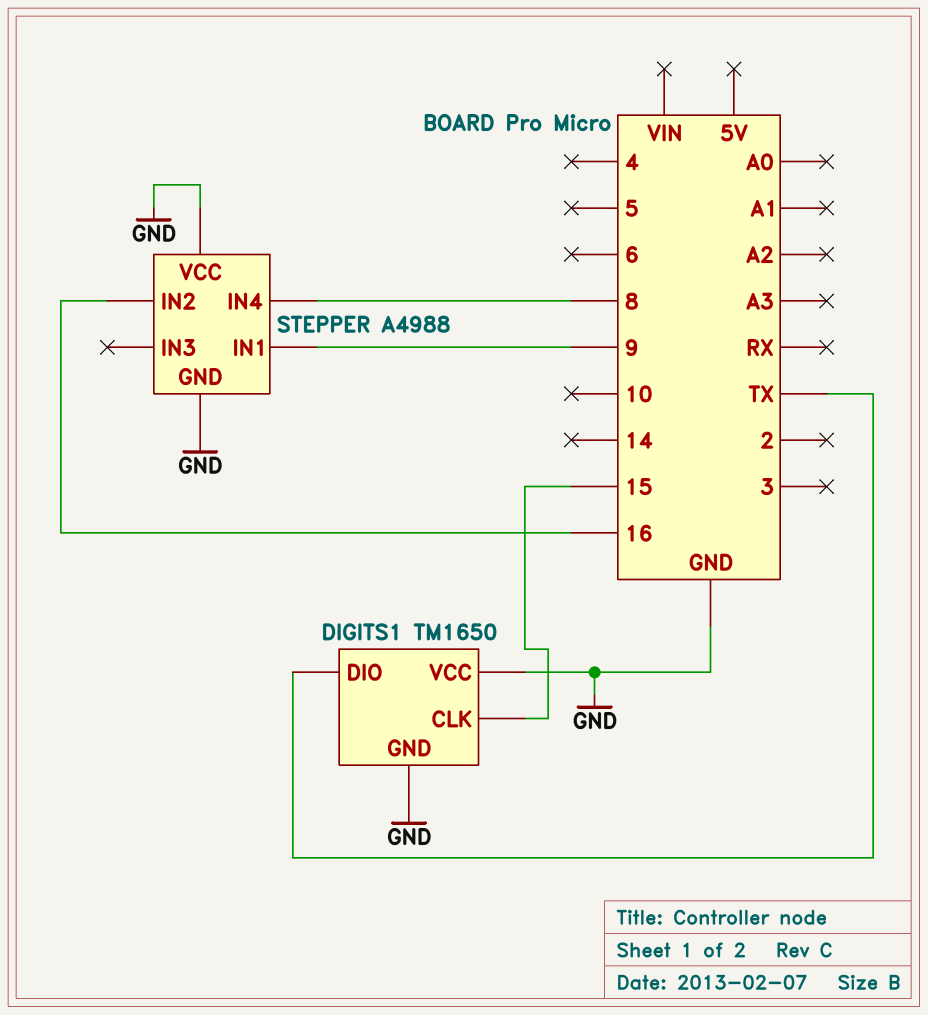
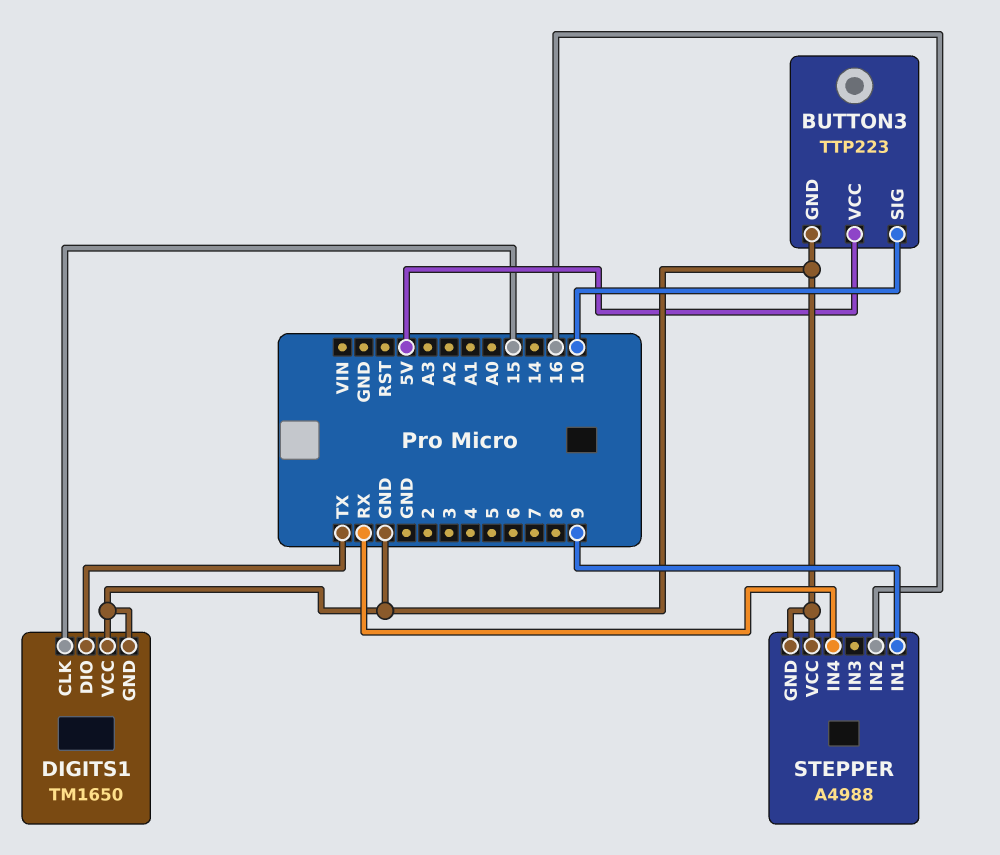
BUTTON3: none -> TTP223
BUTTON3 pin GND: none -> GND
BUTTON3 pin SIG: none -> 10
BUTTON3 pin VCC: none -> 5V
STEPPER pin IN4: 8 -> RX

